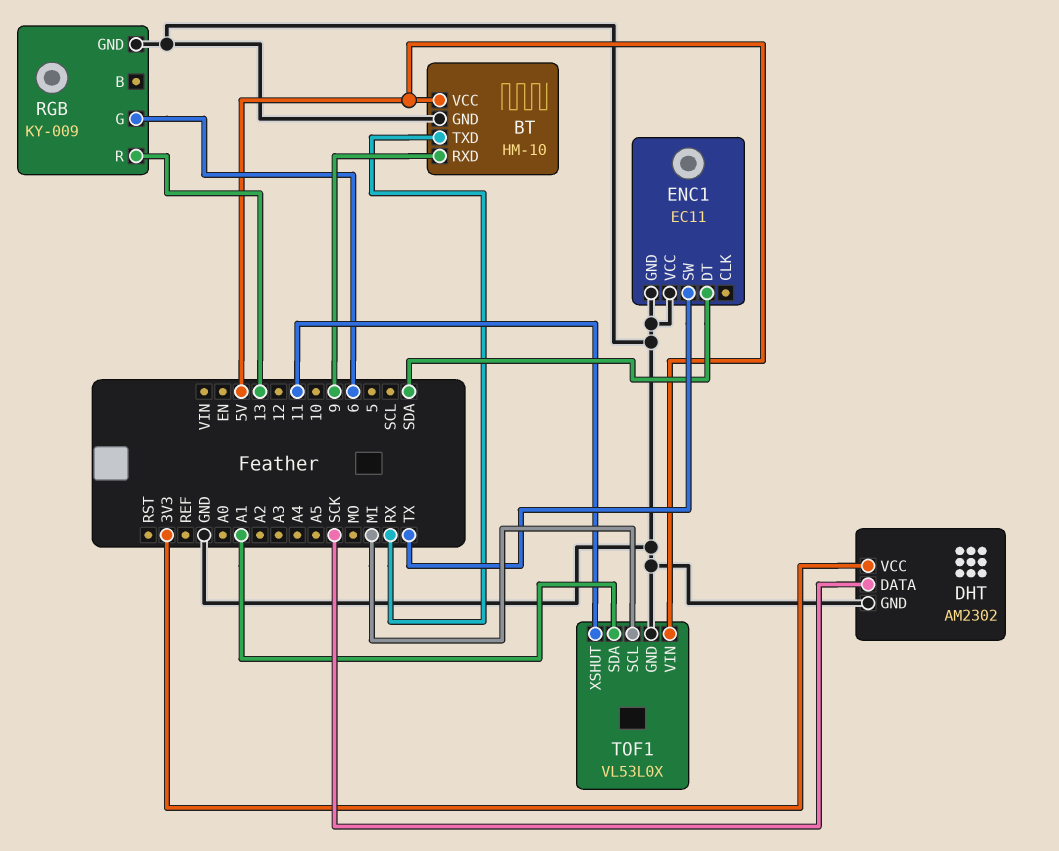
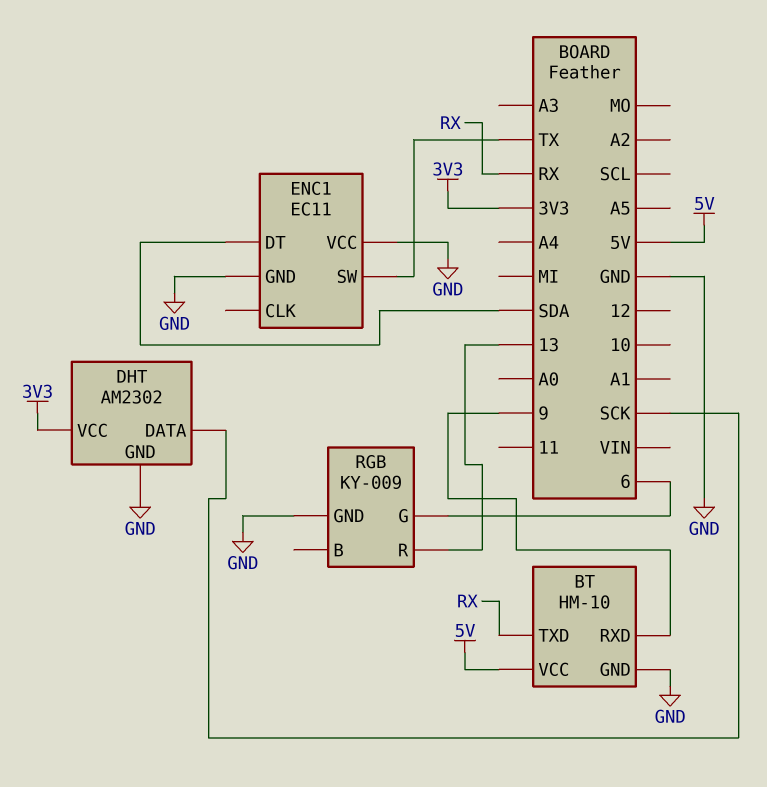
TOF1: VL53L0X -> none
TOF1 pin GND: GND -> none
TOF1 pin SCL: MI -> none
TOF1 pin SDA: A1 -> none
TOF1 pin VIN: 5V -> none
TOF1 pin XSHUT: 11 -> none

